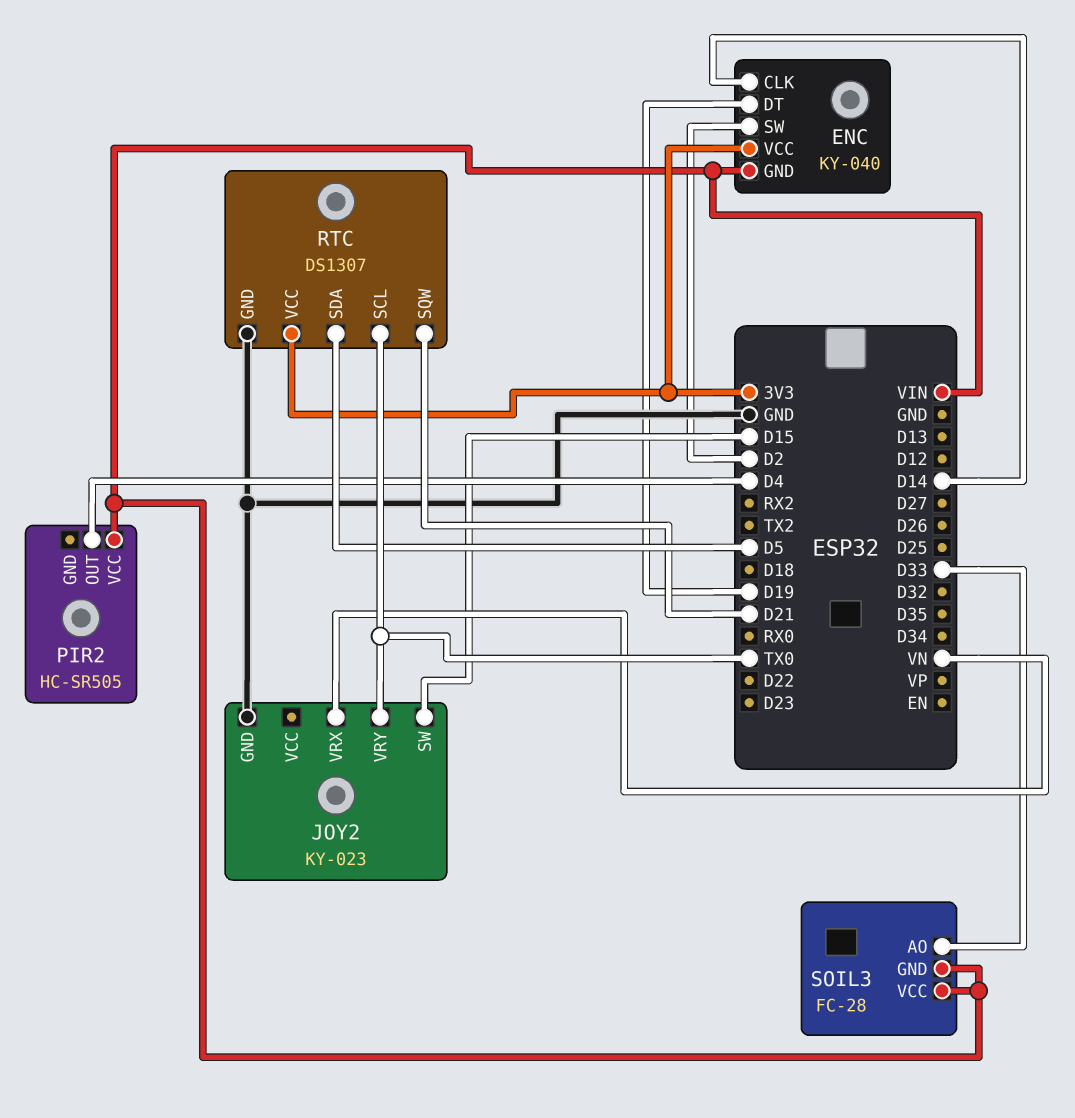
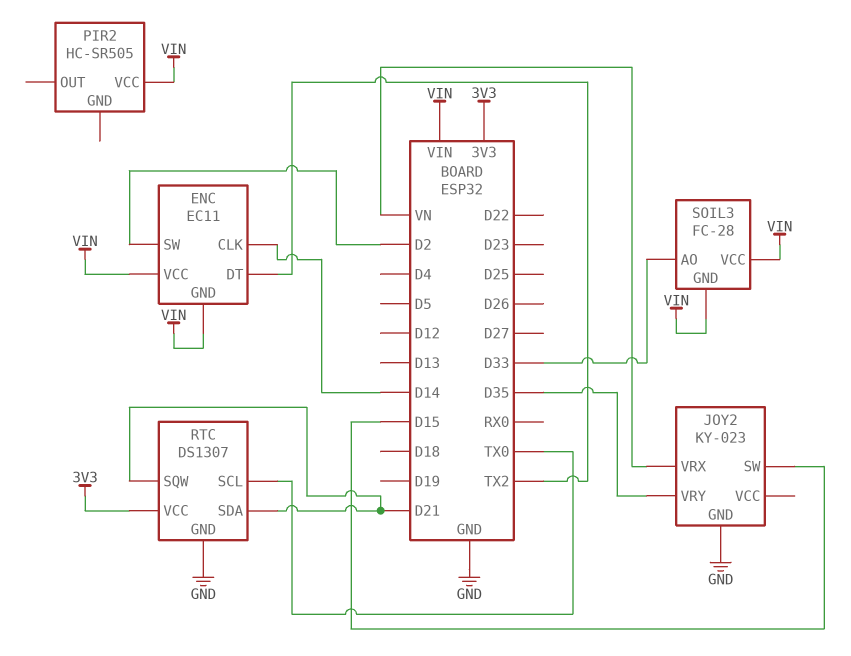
ENC: KY-040 -> EC11
ENC pin DT: D19 -> TX2
ENC pin VCC: 3V3 -> VIN
JOY2 pin VRY: TX0 -> D35
PIR2 pin OUT: D4 -> none
RTC pin SDA: D5 -> D21

